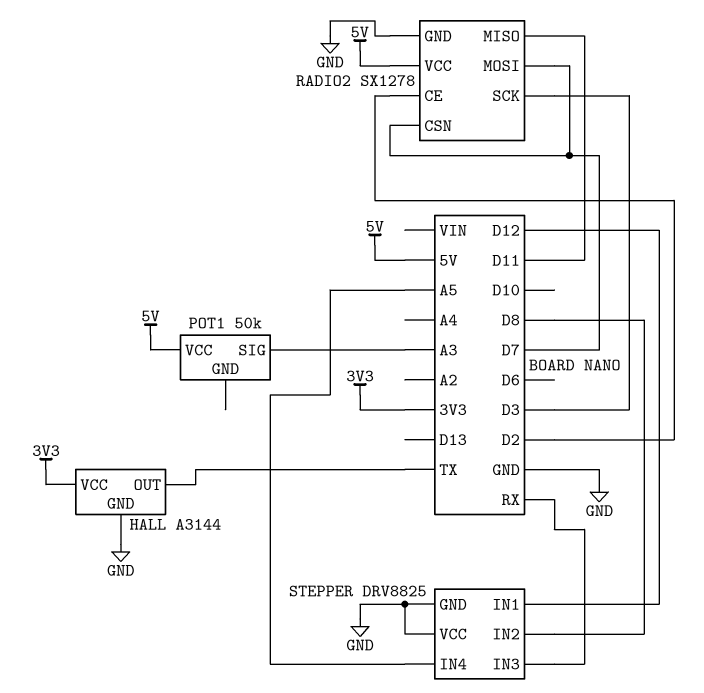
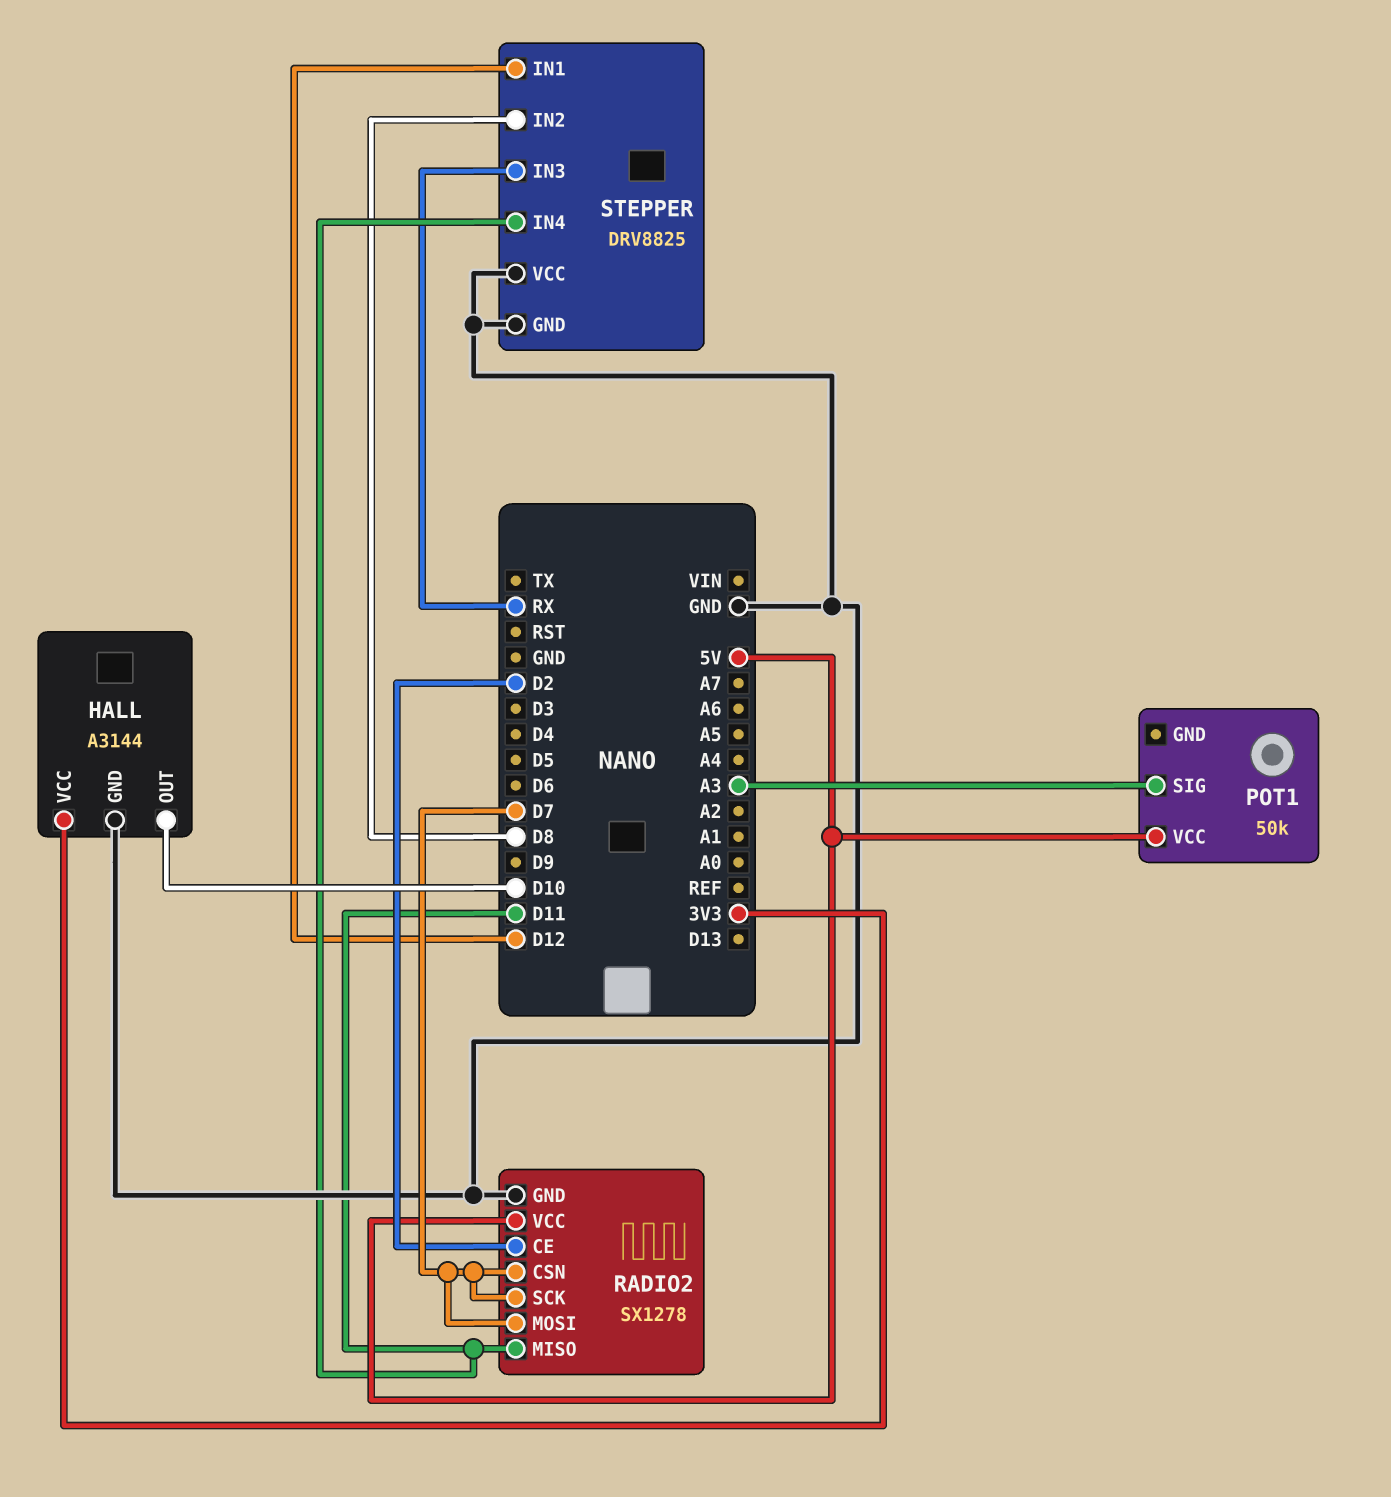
HALL pin OUT: TX -> D10
RADIO2 pin SCK: D3 -> D7
STEPPER pin IN4: A5 -> D11

